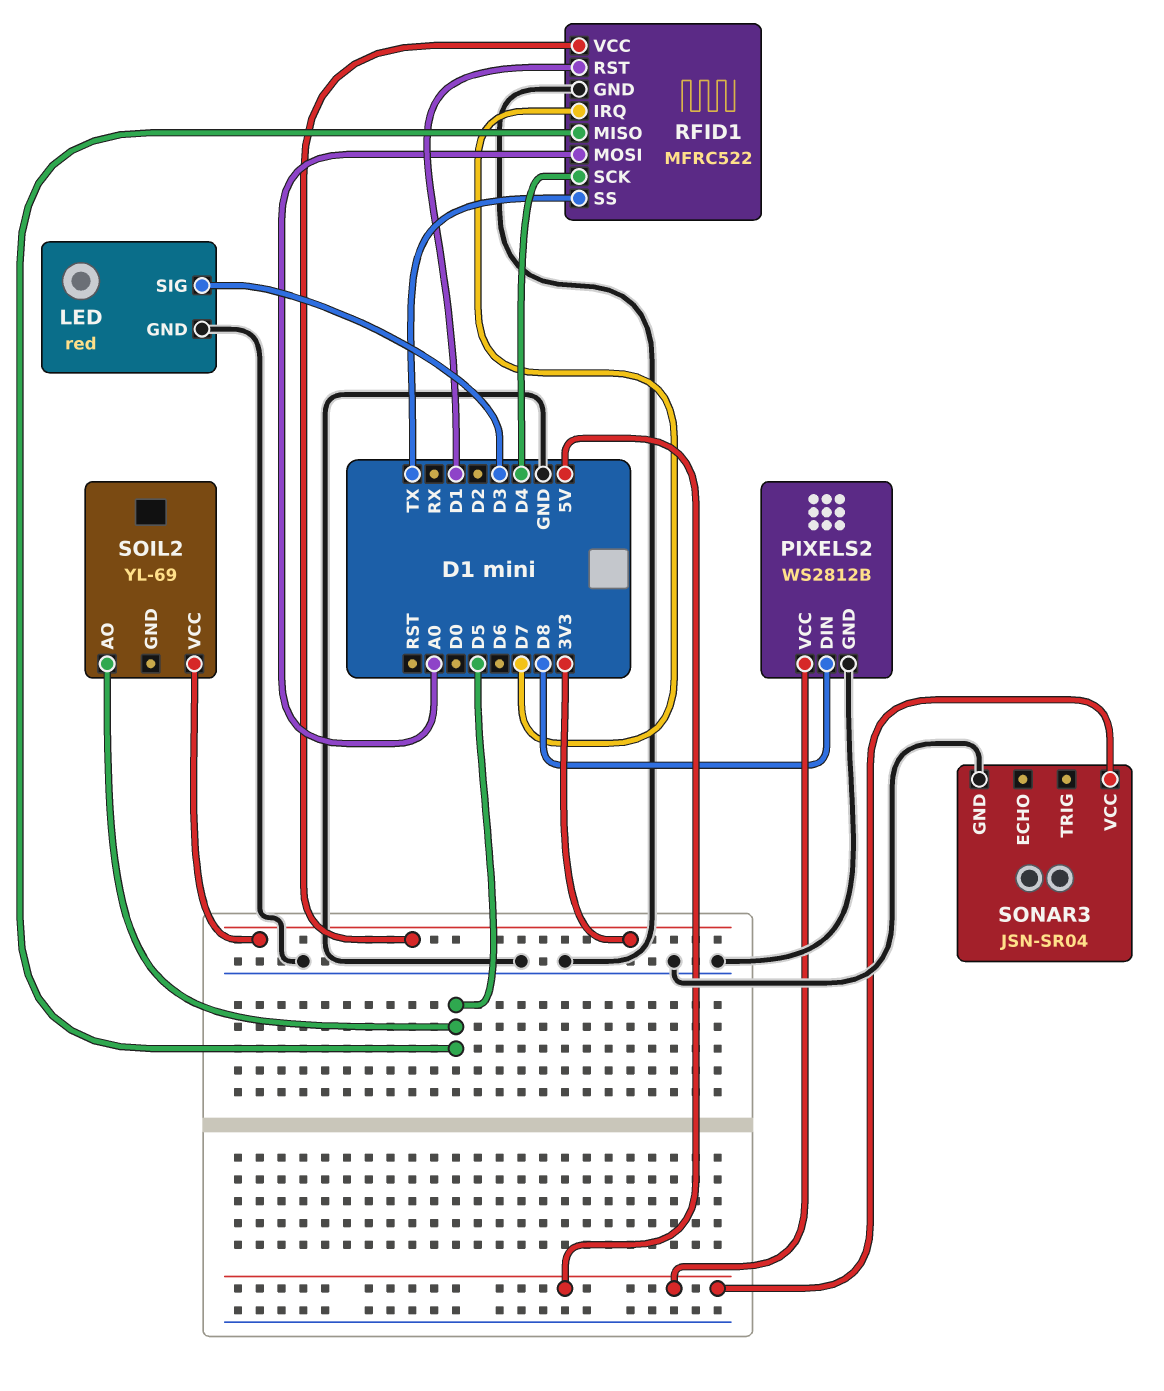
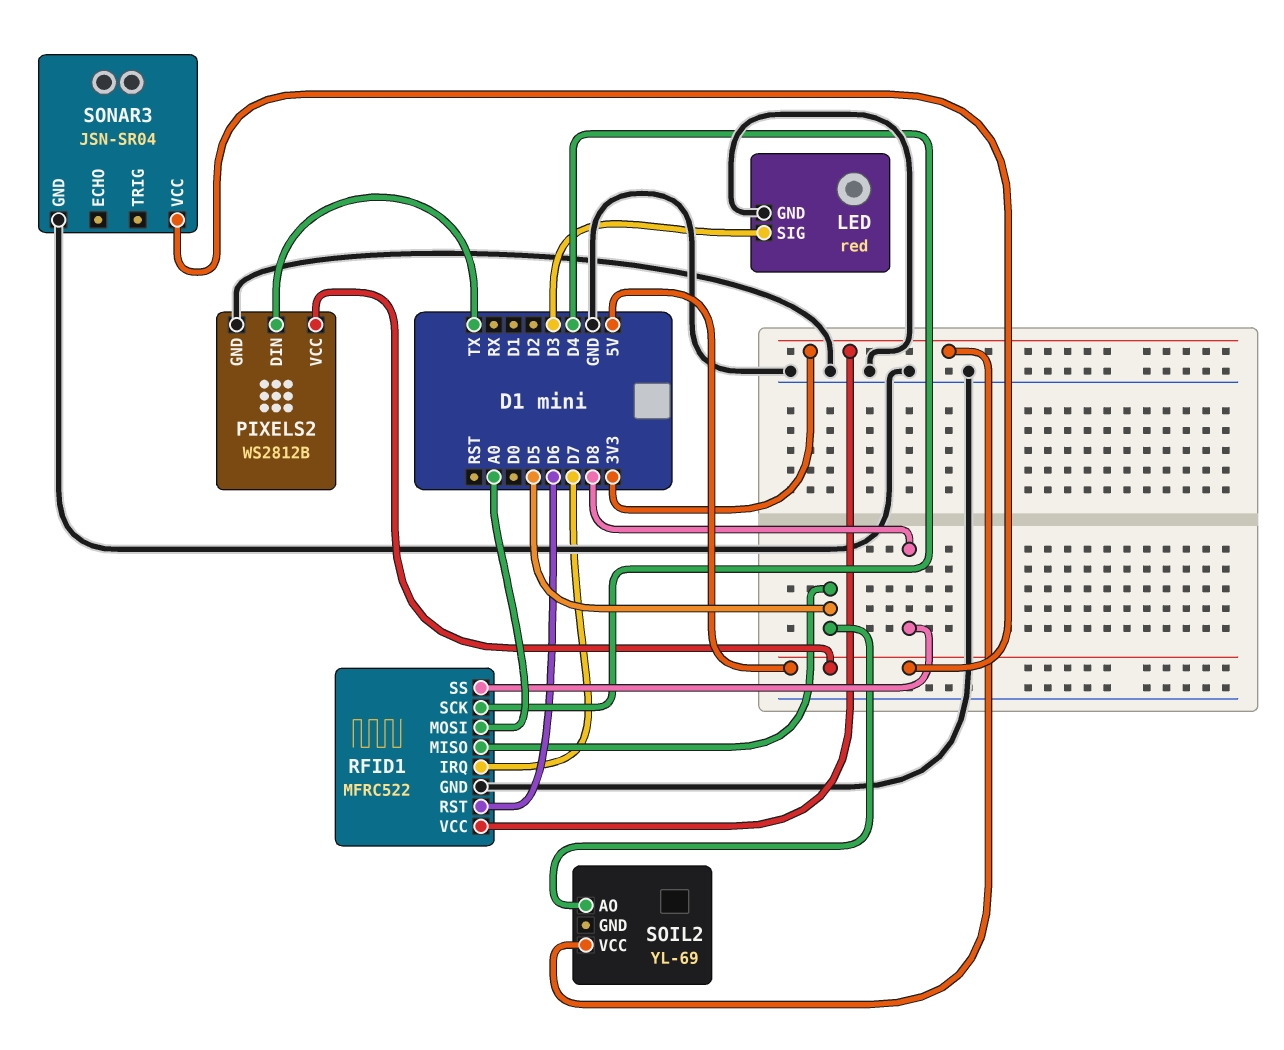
PIXELS2 pin DIN: D8 -> TX
RFID1 pin RST: D1 -> D6
RFID1 pin SS: TX -> D8

